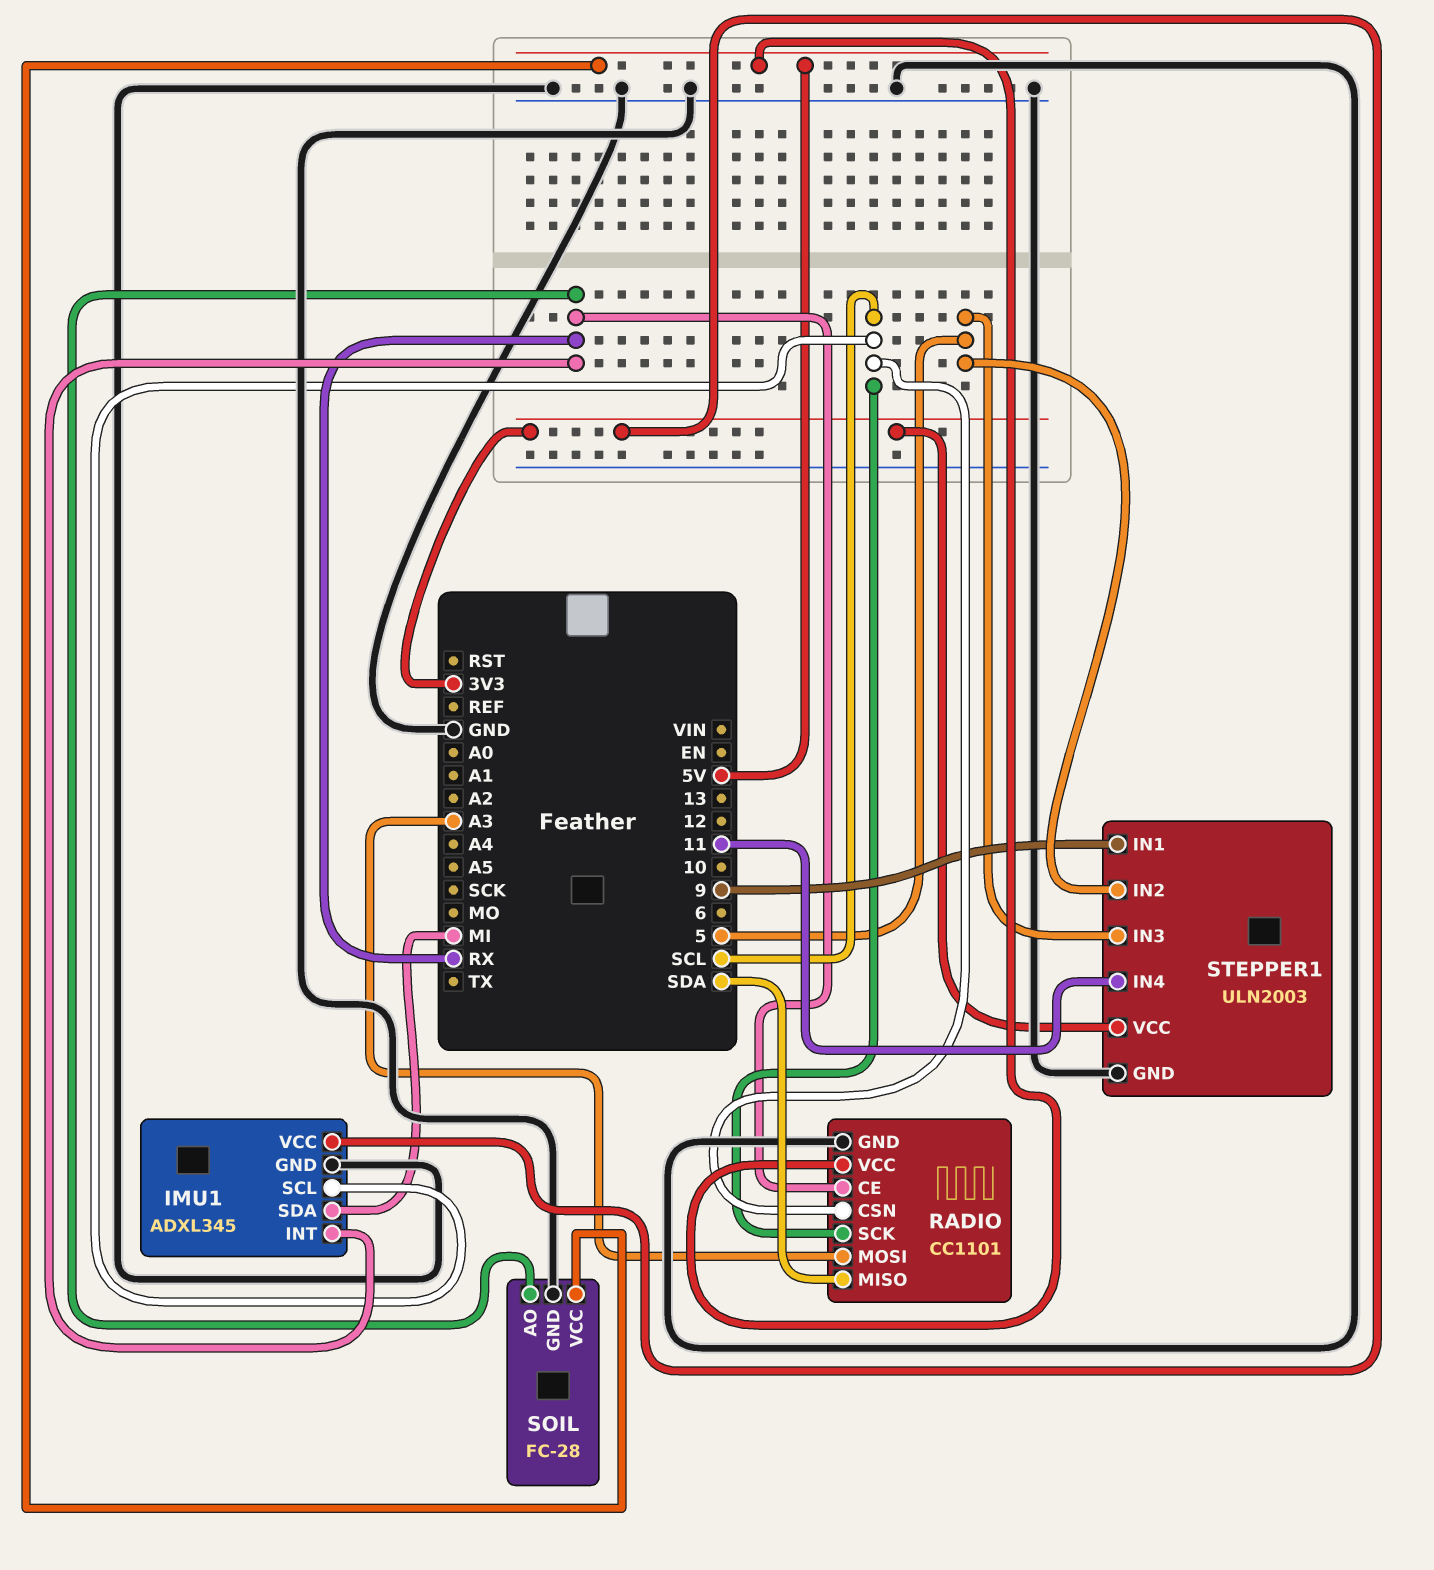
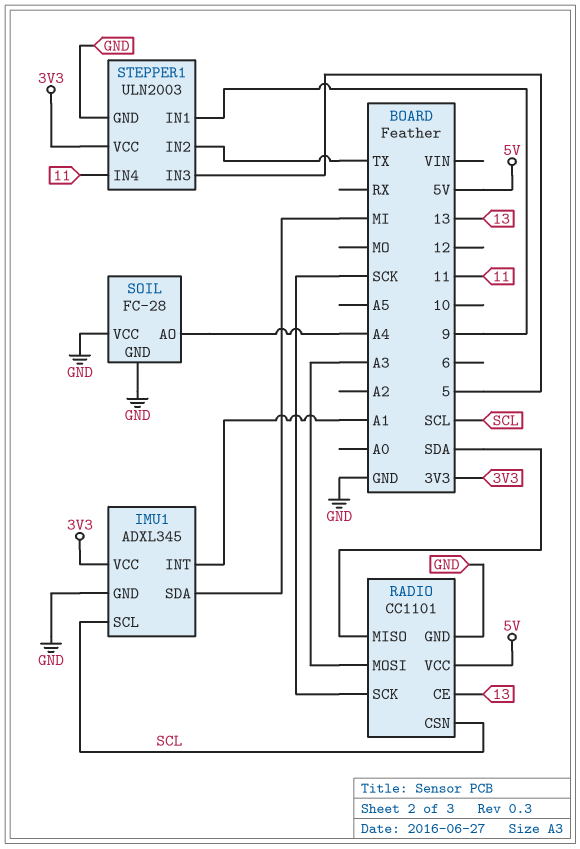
IMU1 pin INT: RX -> A1
RADIO pin CE: RX -> 13
RADIO pin SCK: SCL -> SCK
SOIL pin AO: RX -> A4
SOIL pin VCC: 5V -> GND
STEPPER1 pin IN2: 5 -> TX

